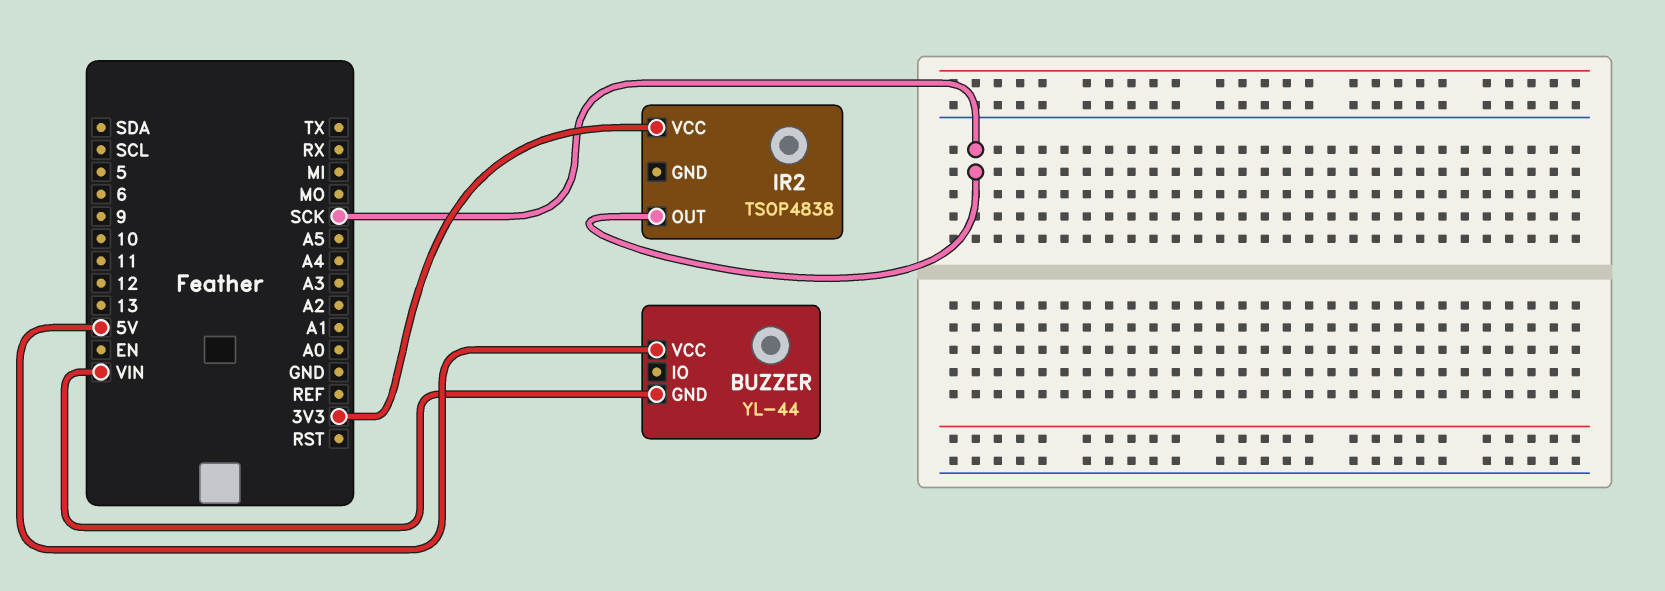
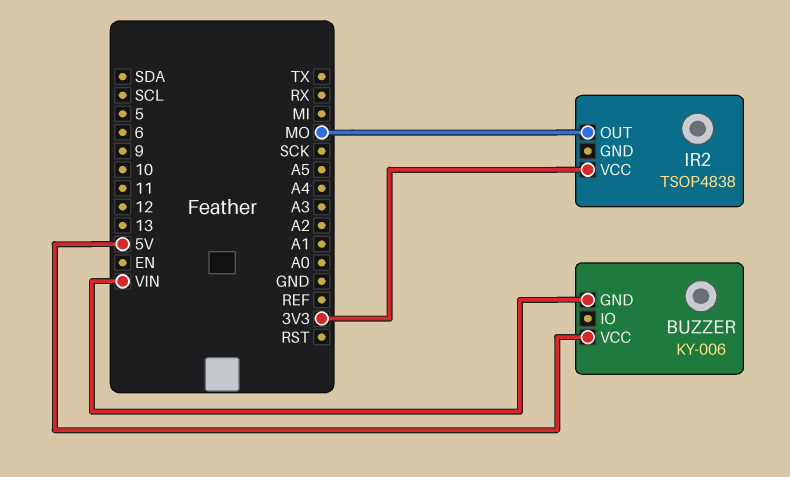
BUZZER: YL-44 -> KY-006
IR2 pin OUT: SCK -> MO

